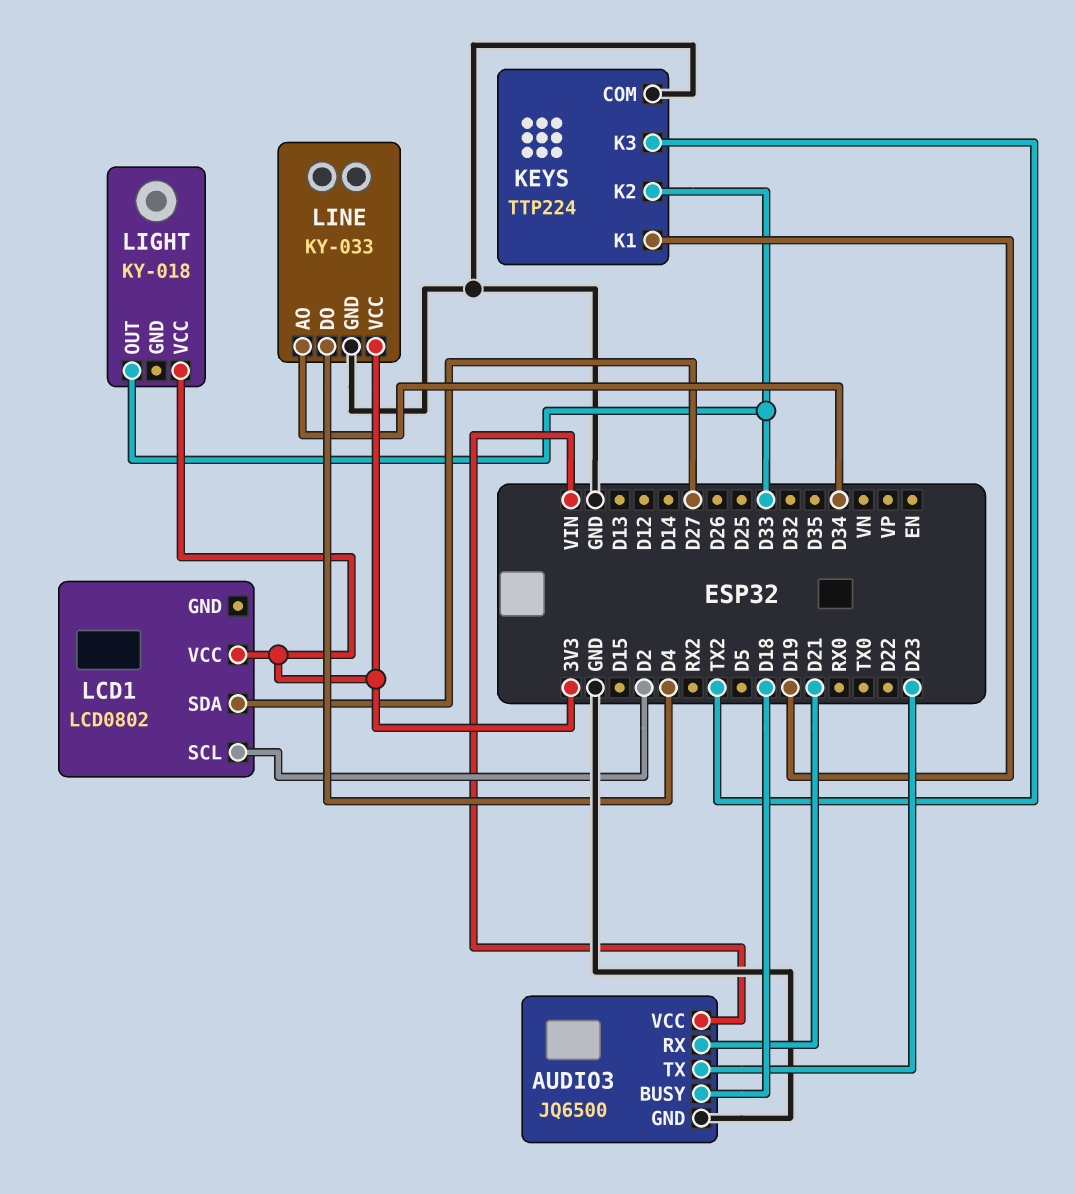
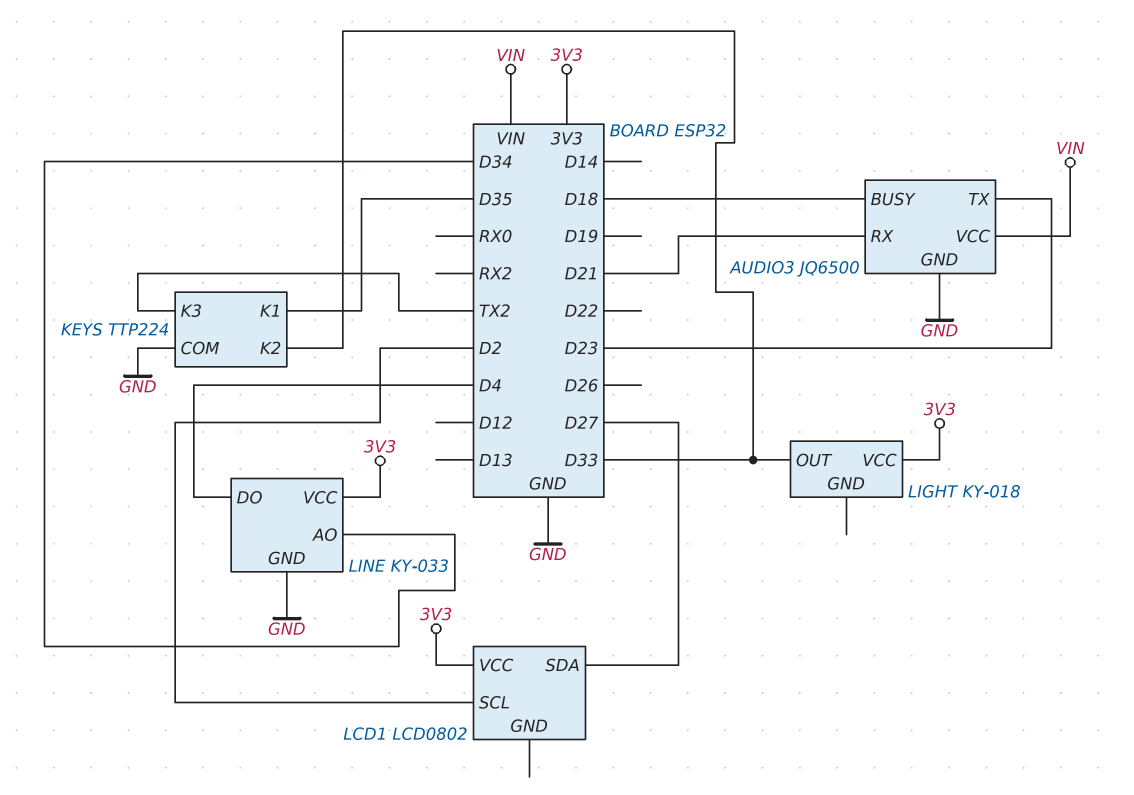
KEYS pin K1: D19 -> D35

